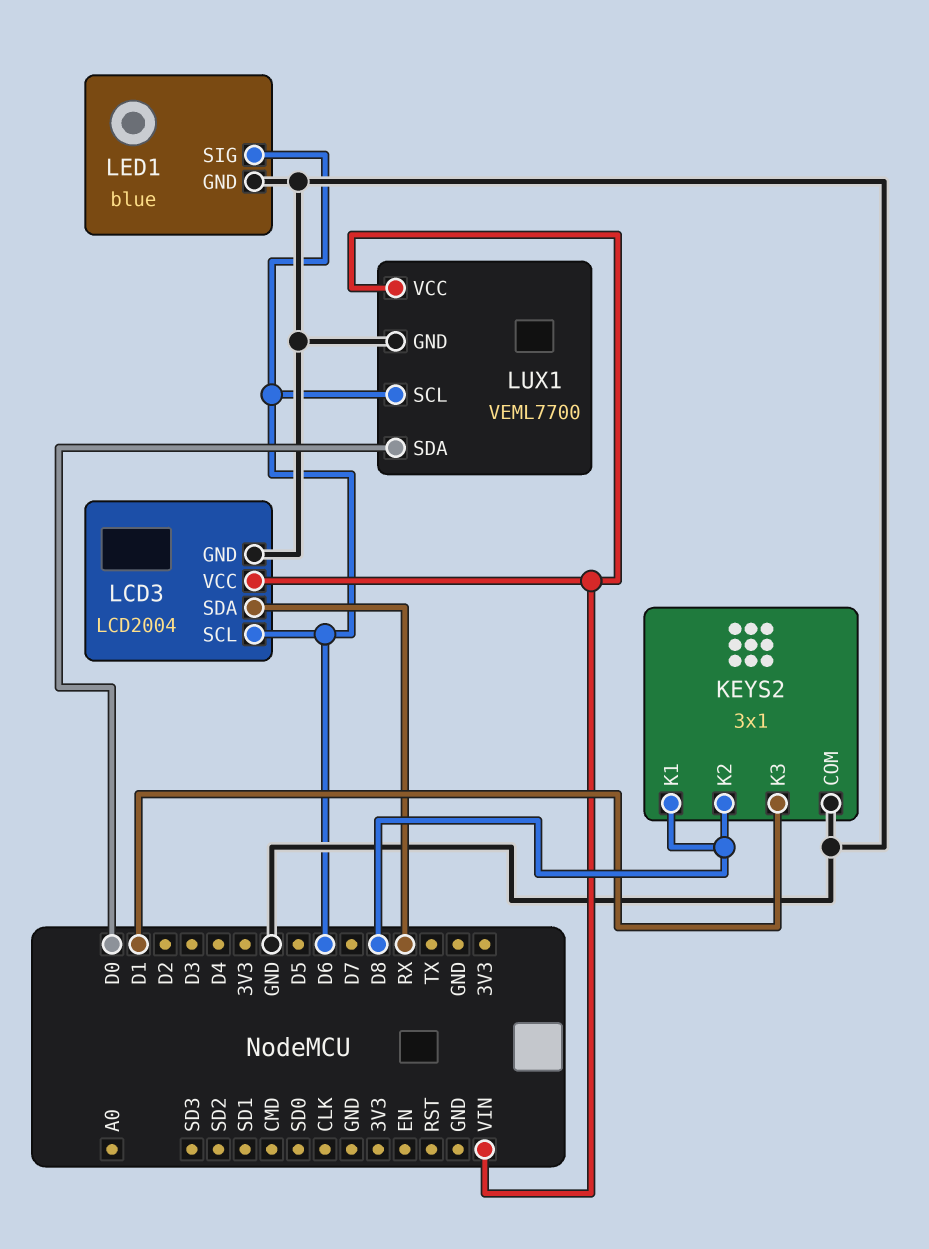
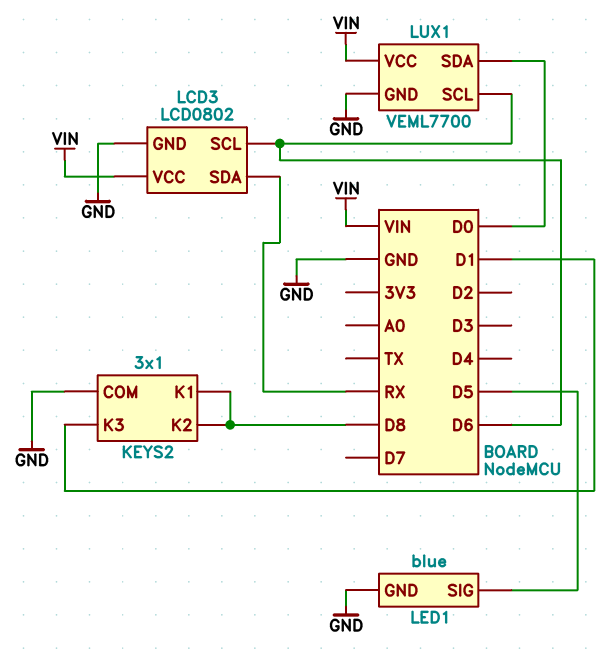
LCD3: LCD2004 -> LCD0802
LED1 pin SIG: D6 -> D5

